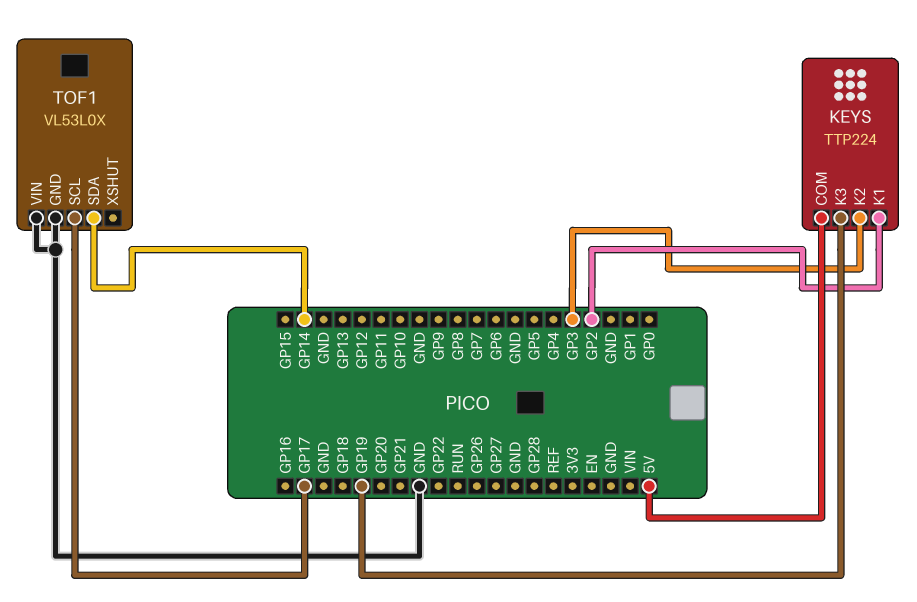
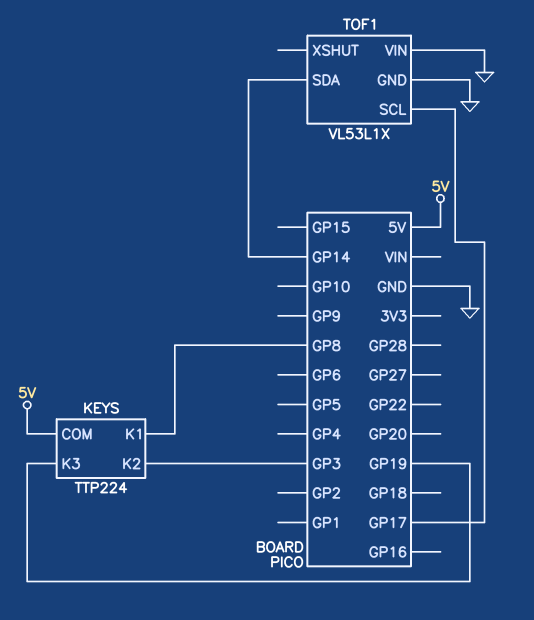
KEYS pin K1: GP2 -> GP8
TOF1: VL53L0X -> VL53L1X

